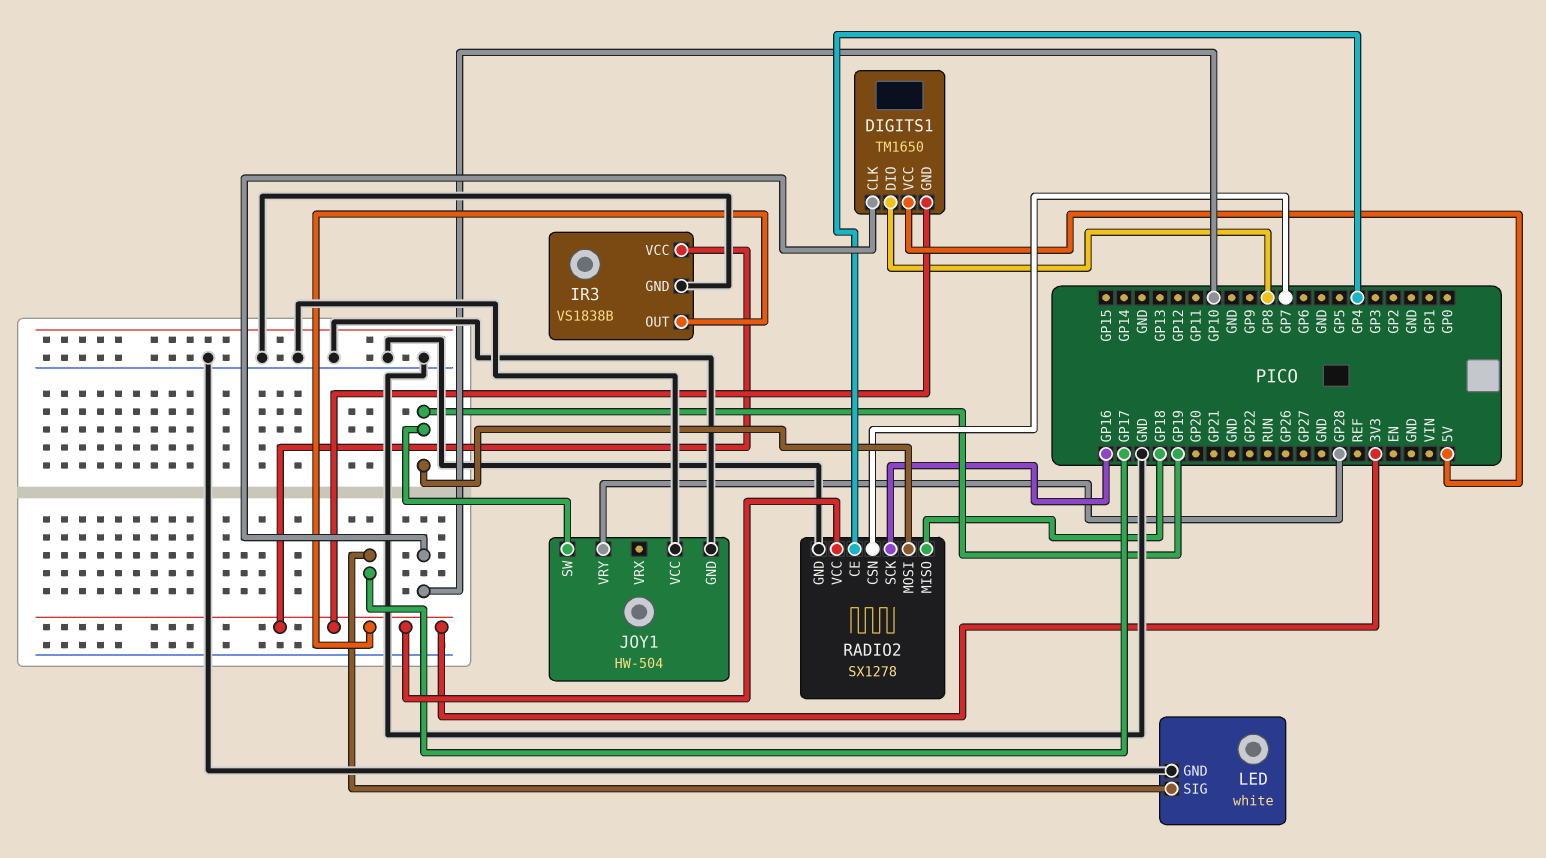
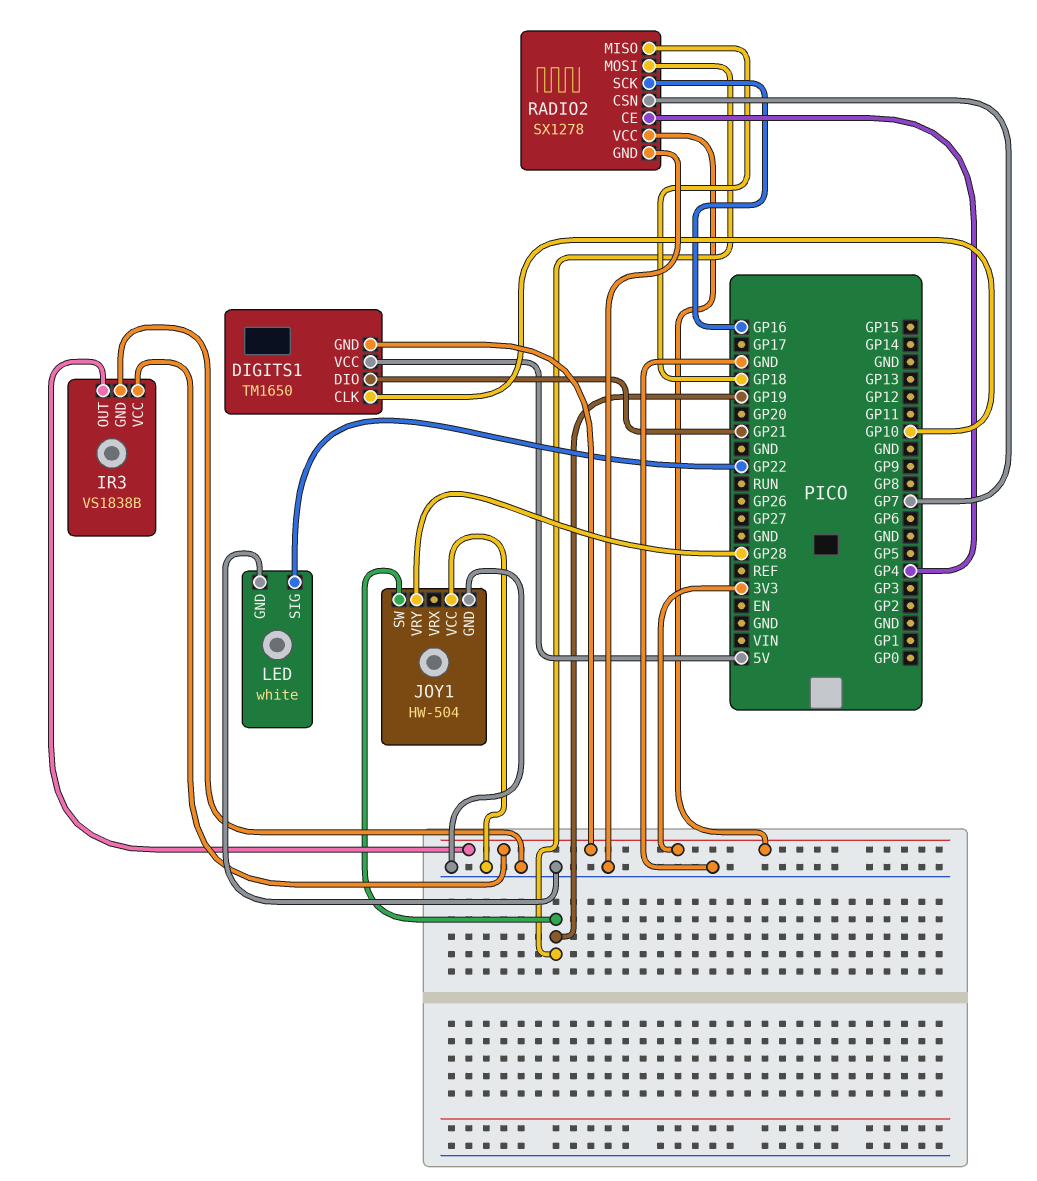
DIGITS1 pin DIO: GP8 -> GP21
LED pin SIG: GP17 -> GP22

